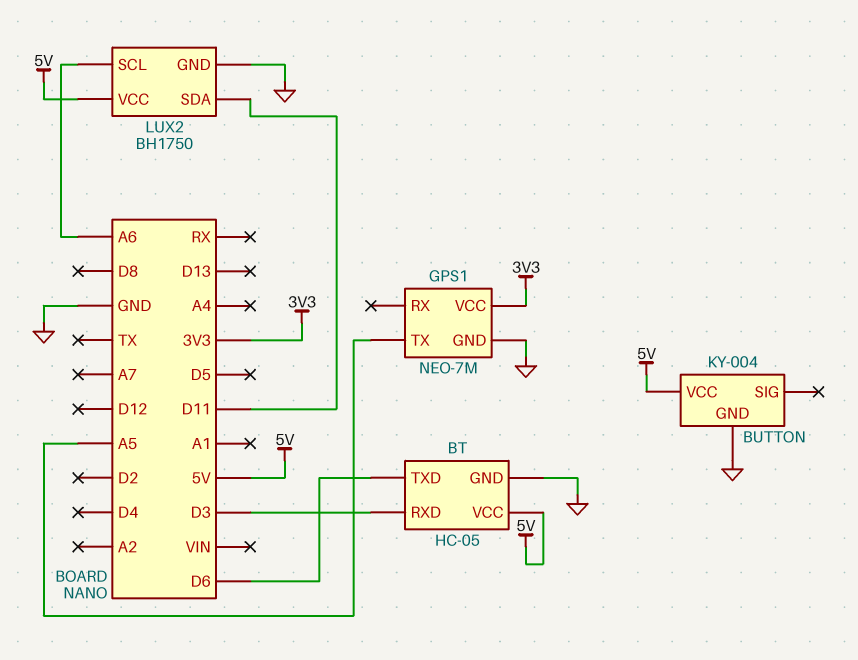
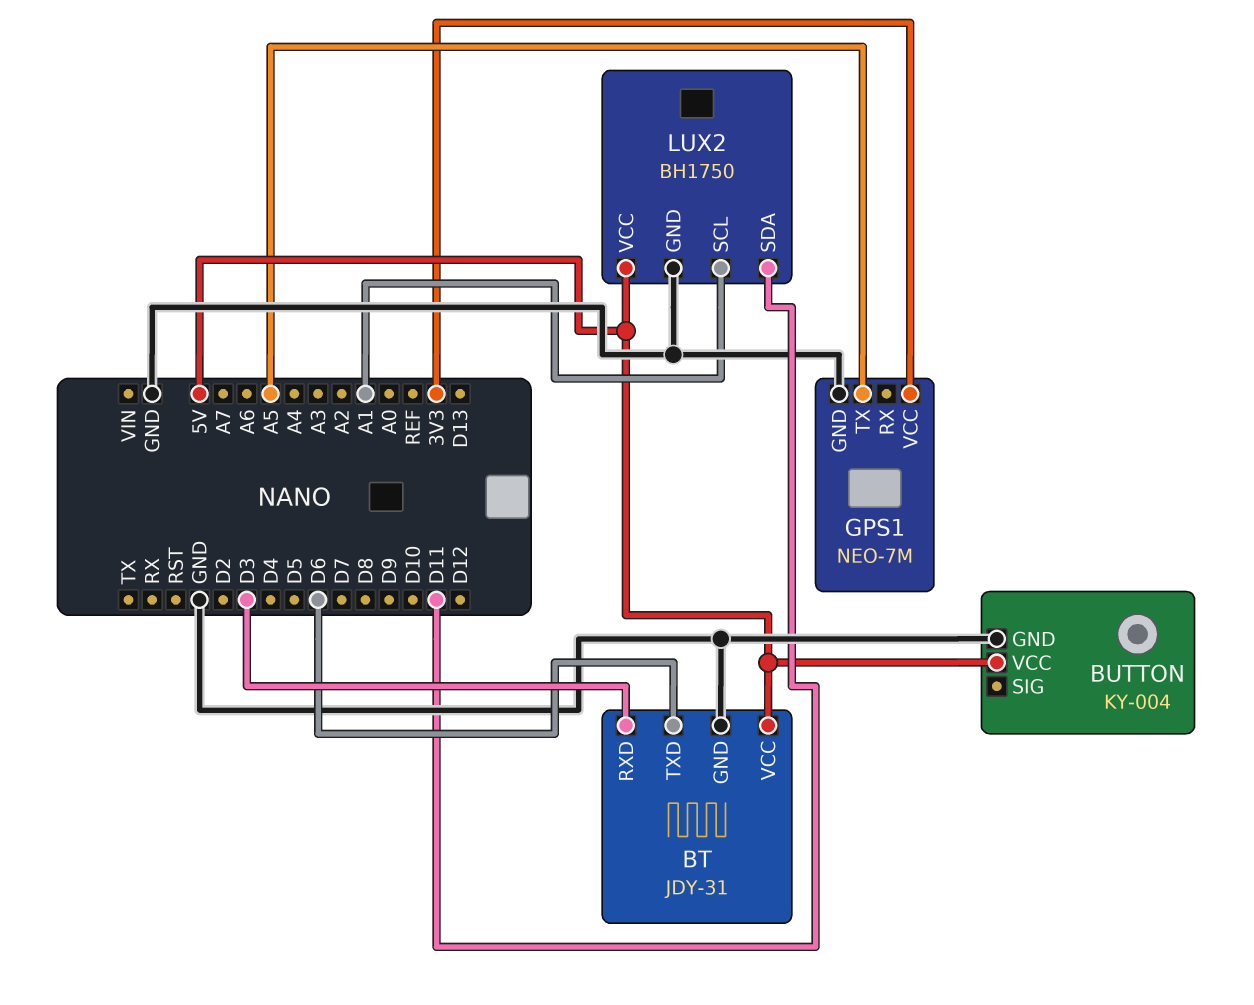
BT: HC-05 -> JDY-31
LUX2 pin SCL: A6 -> A1

